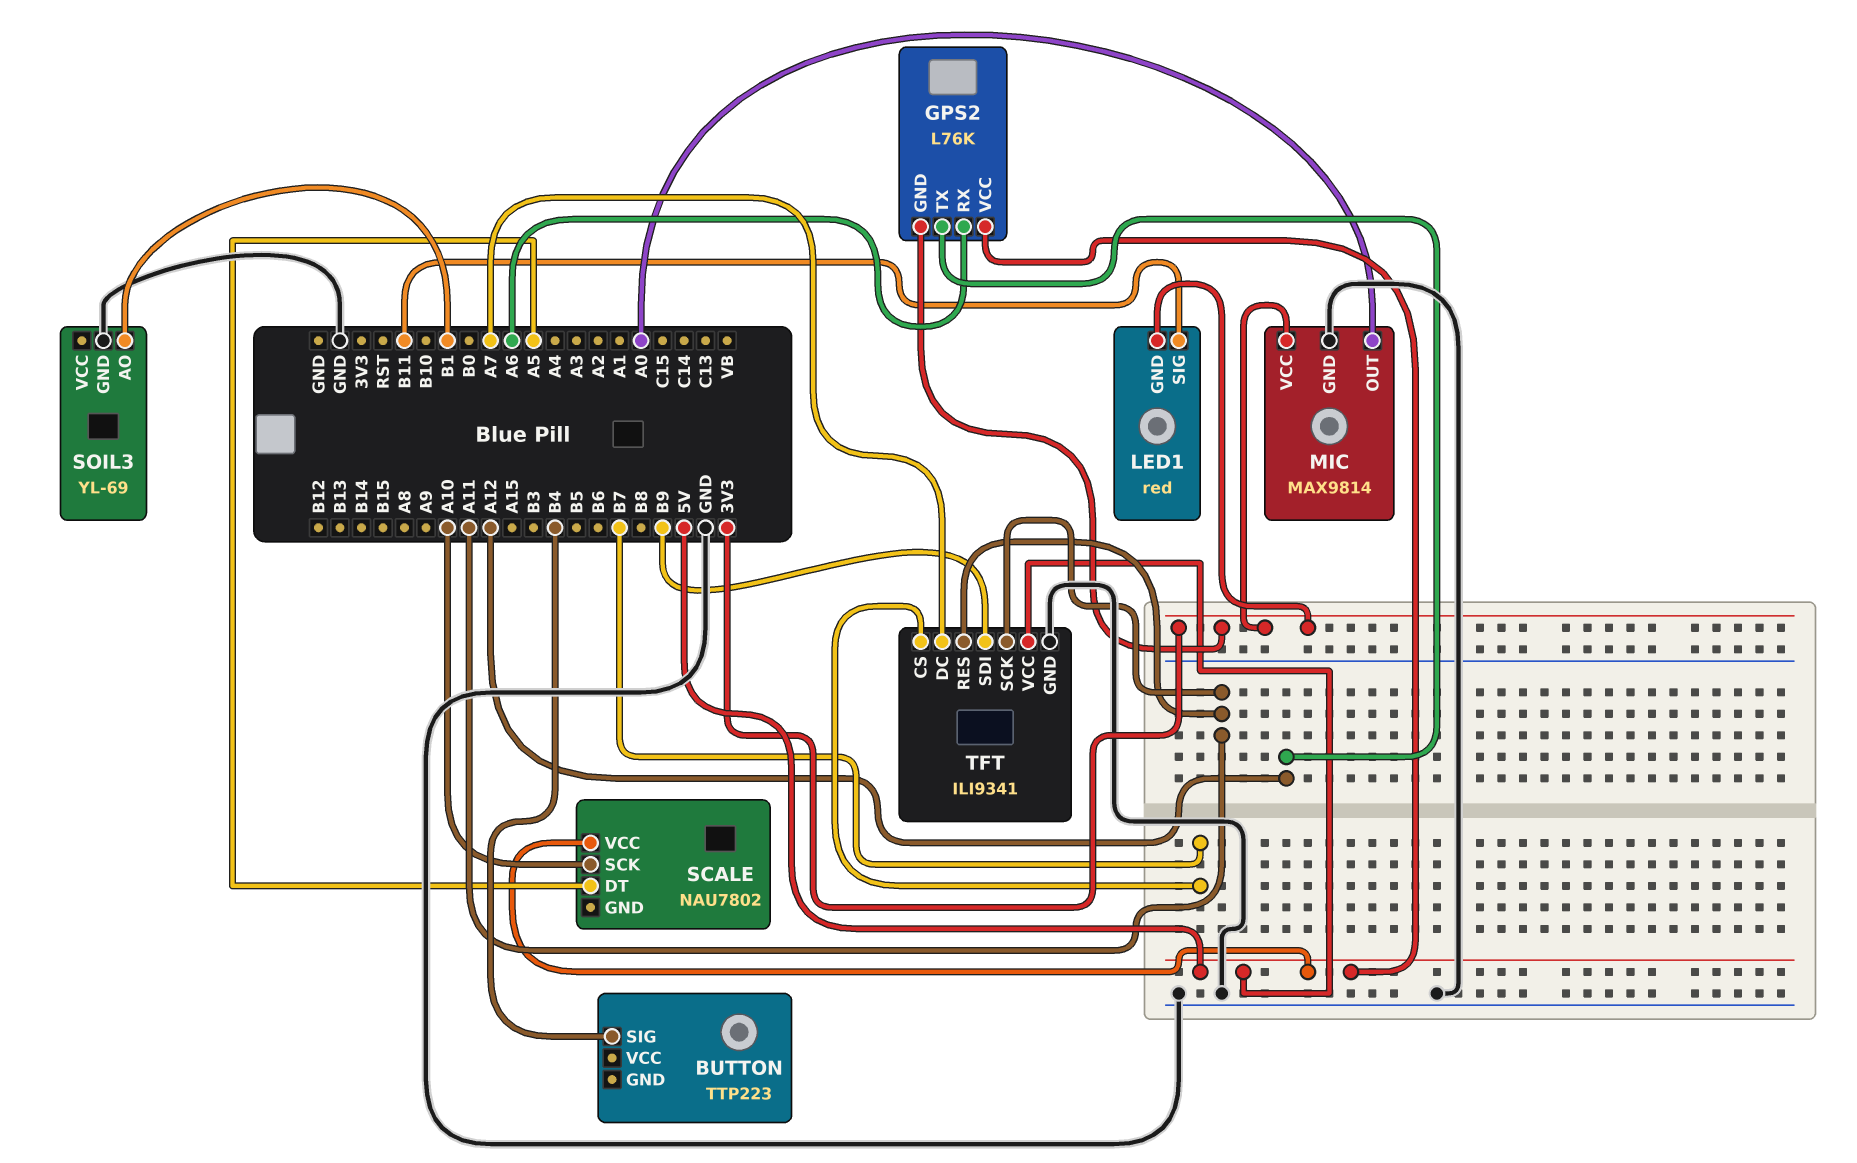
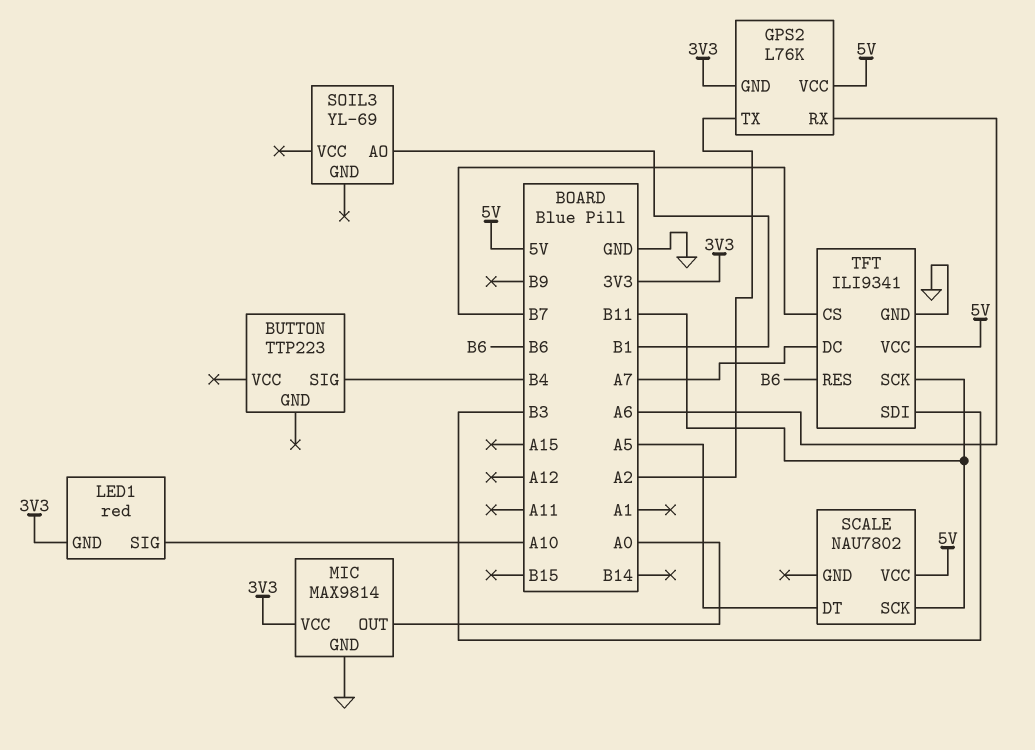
GPS2 pin TX: A12 -> A2
LED1 pin SIG: B11 -> A10
SCALE pin SCK: A10 -> B11
SOIL3 pin GND: GND -> none
TFT pin RES: A11 -> B6
TFT pin SCK: A11 -> B11
TFT pin SDI: B9 -> B3

